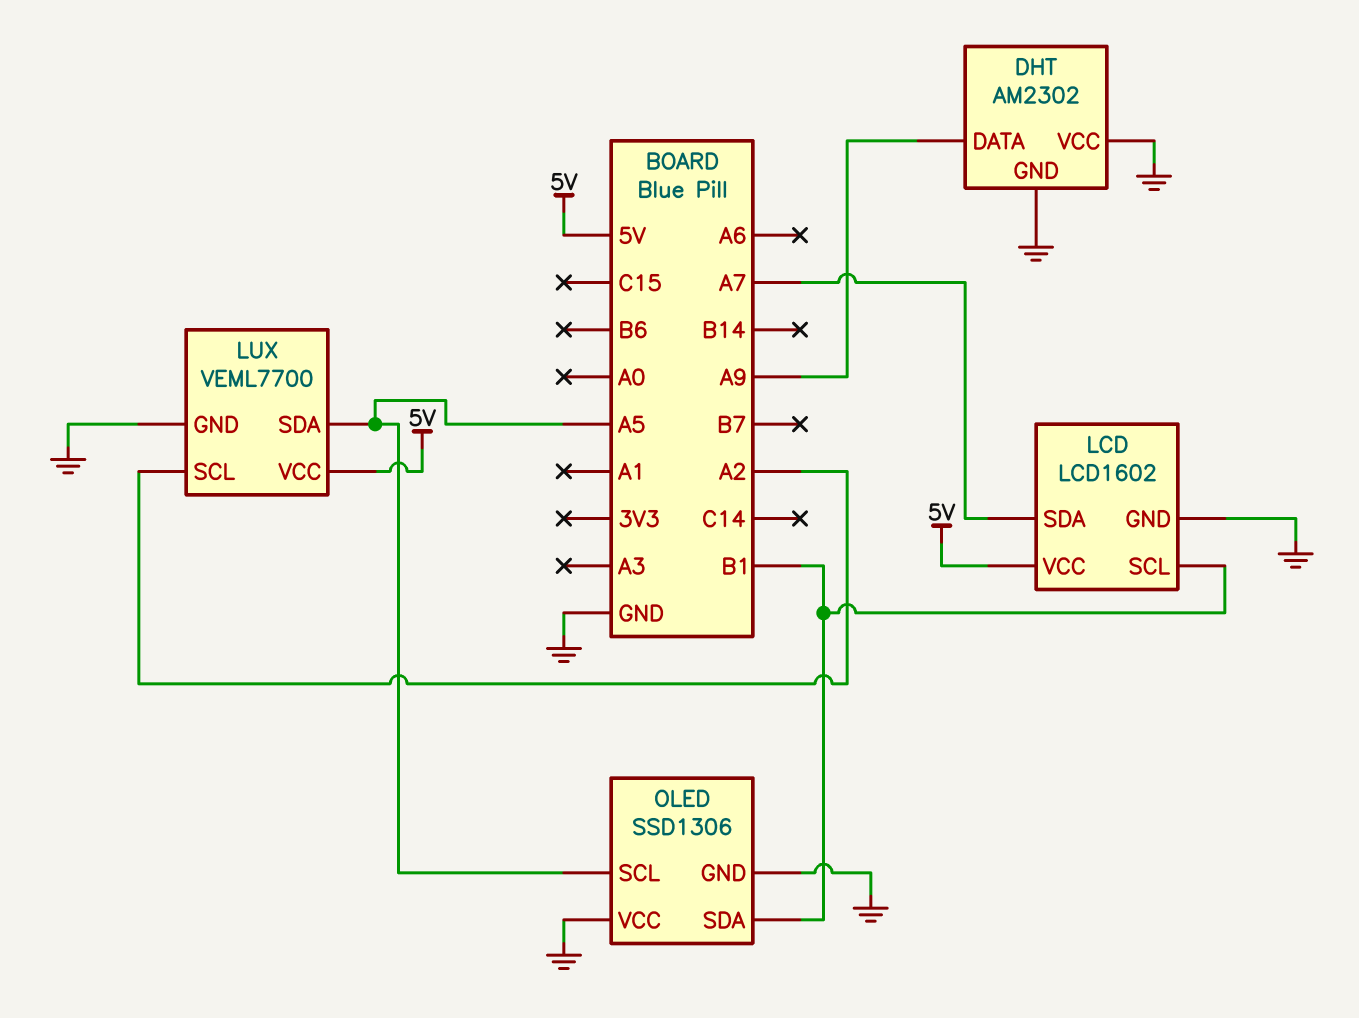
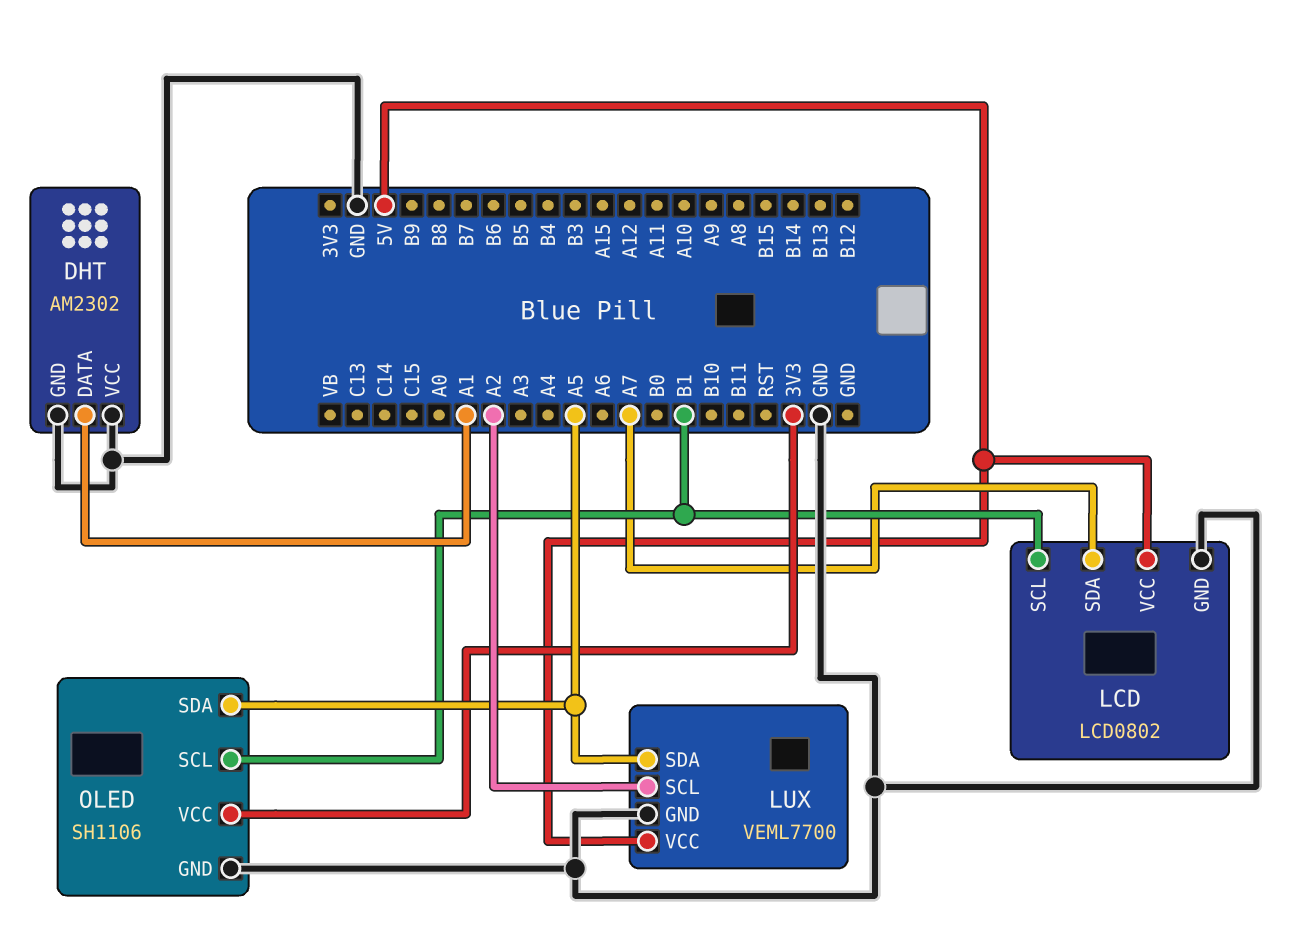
DHT pin DATA: A9 -> A1
LCD: LCD1602 -> LCD0802
OLED: SSD1306 -> SH1106
OLED pin SCL: A5 -> B1
OLED pin SDA: B1 -> A5
OLED pin VCC: GND -> 3V3

